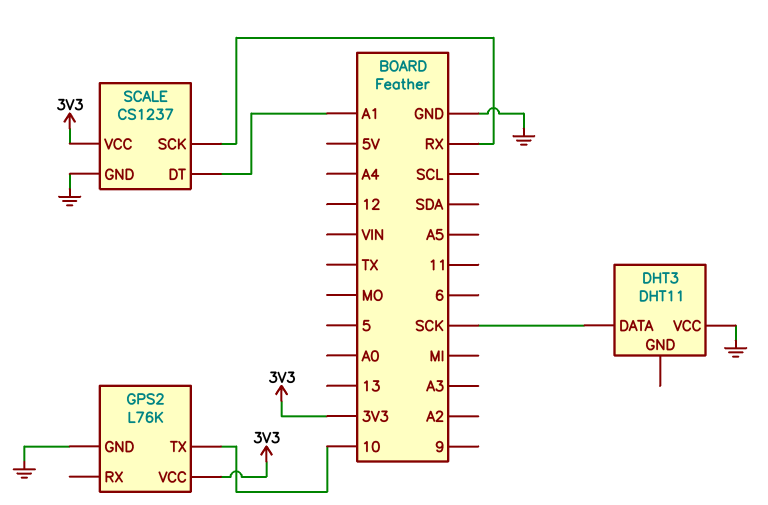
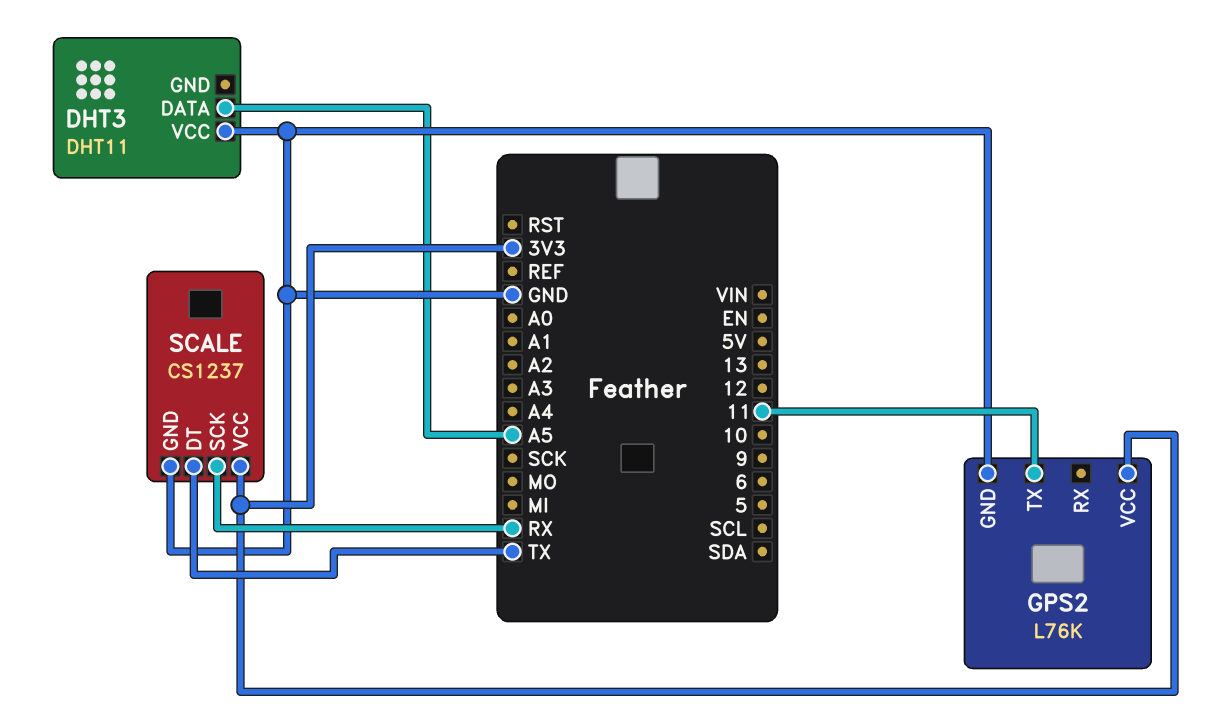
DHT3 pin DATA: SCK -> A5
GPS2 pin TX: 10 -> 11
SCALE pin DT: A1 -> TX

